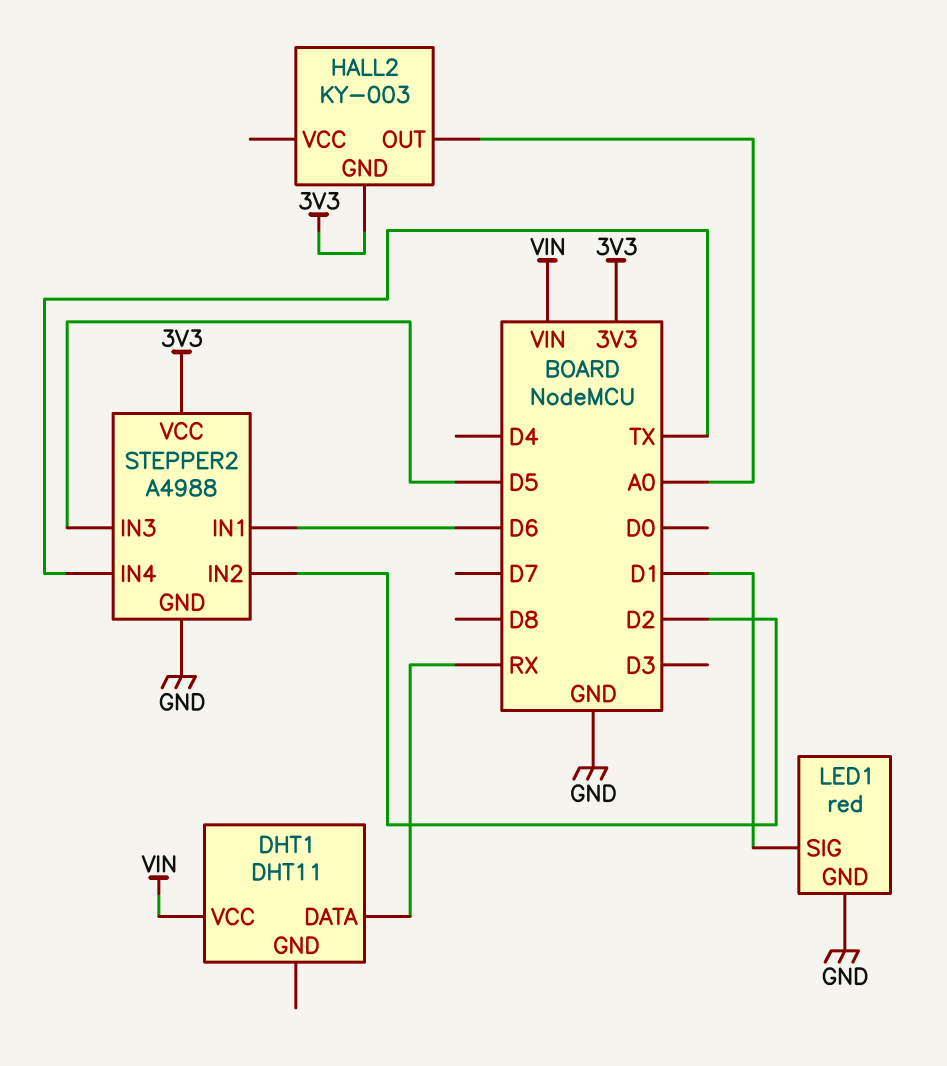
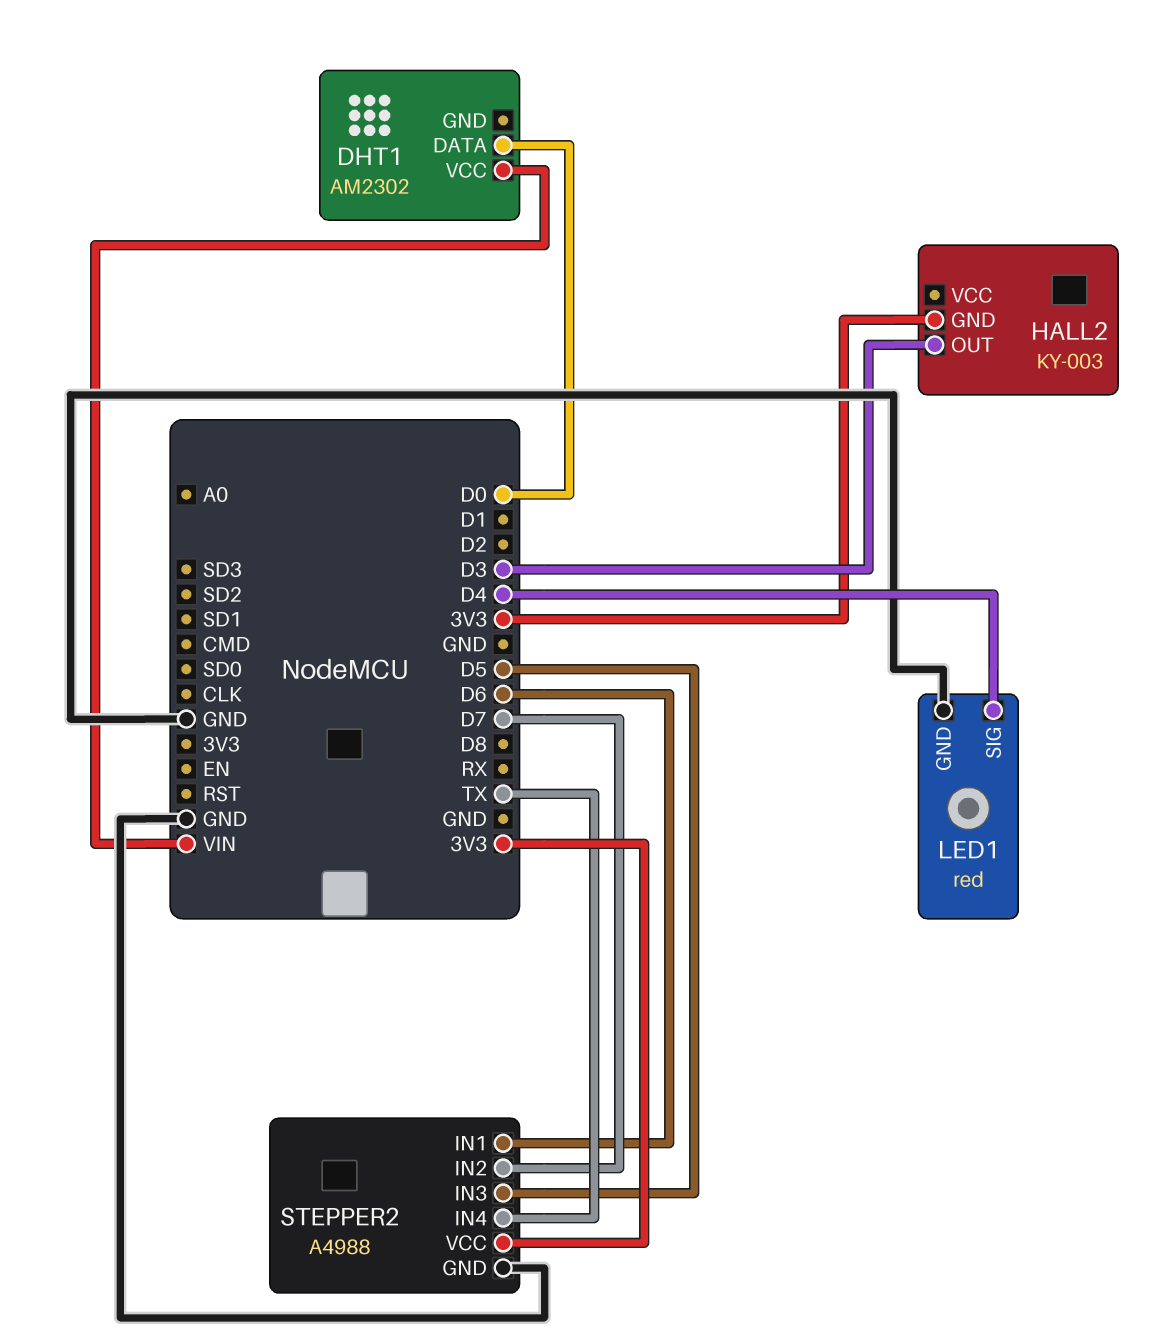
DHT1: DHT11 -> AM2302
DHT1 pin DATA: RX -> D0
HALL2 pin OUT: A0 -> D3
LED1 pin SIG: D1 -> D4
STEPPER2 pin IN2: D2 -> D7

